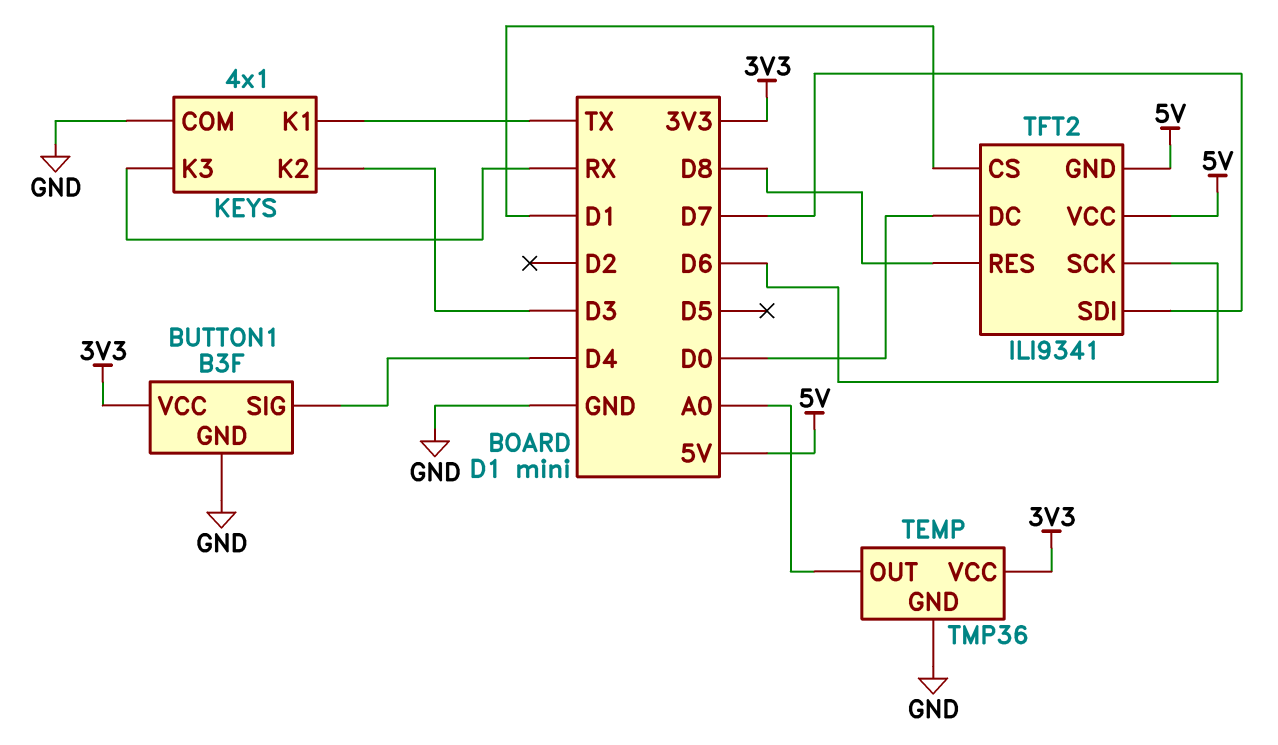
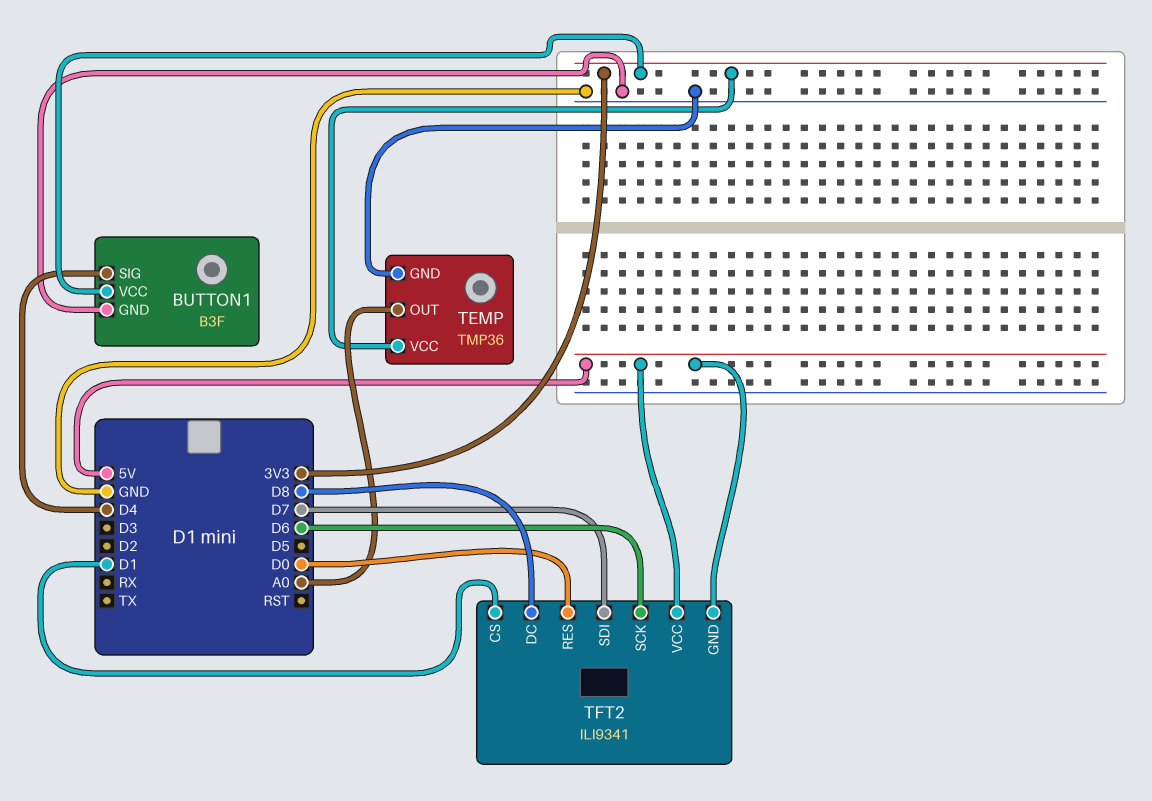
KEYS: 4x1 -> none
KEYS pin COM: GND -> none
KEYS pin K1: TX -> none
KEYS pin K2: D3 -> none
KEYS pin K3: RX -> none
TFT2 pin DC: D0 -> D8
TFT2 pin RES: D8 -> D0

